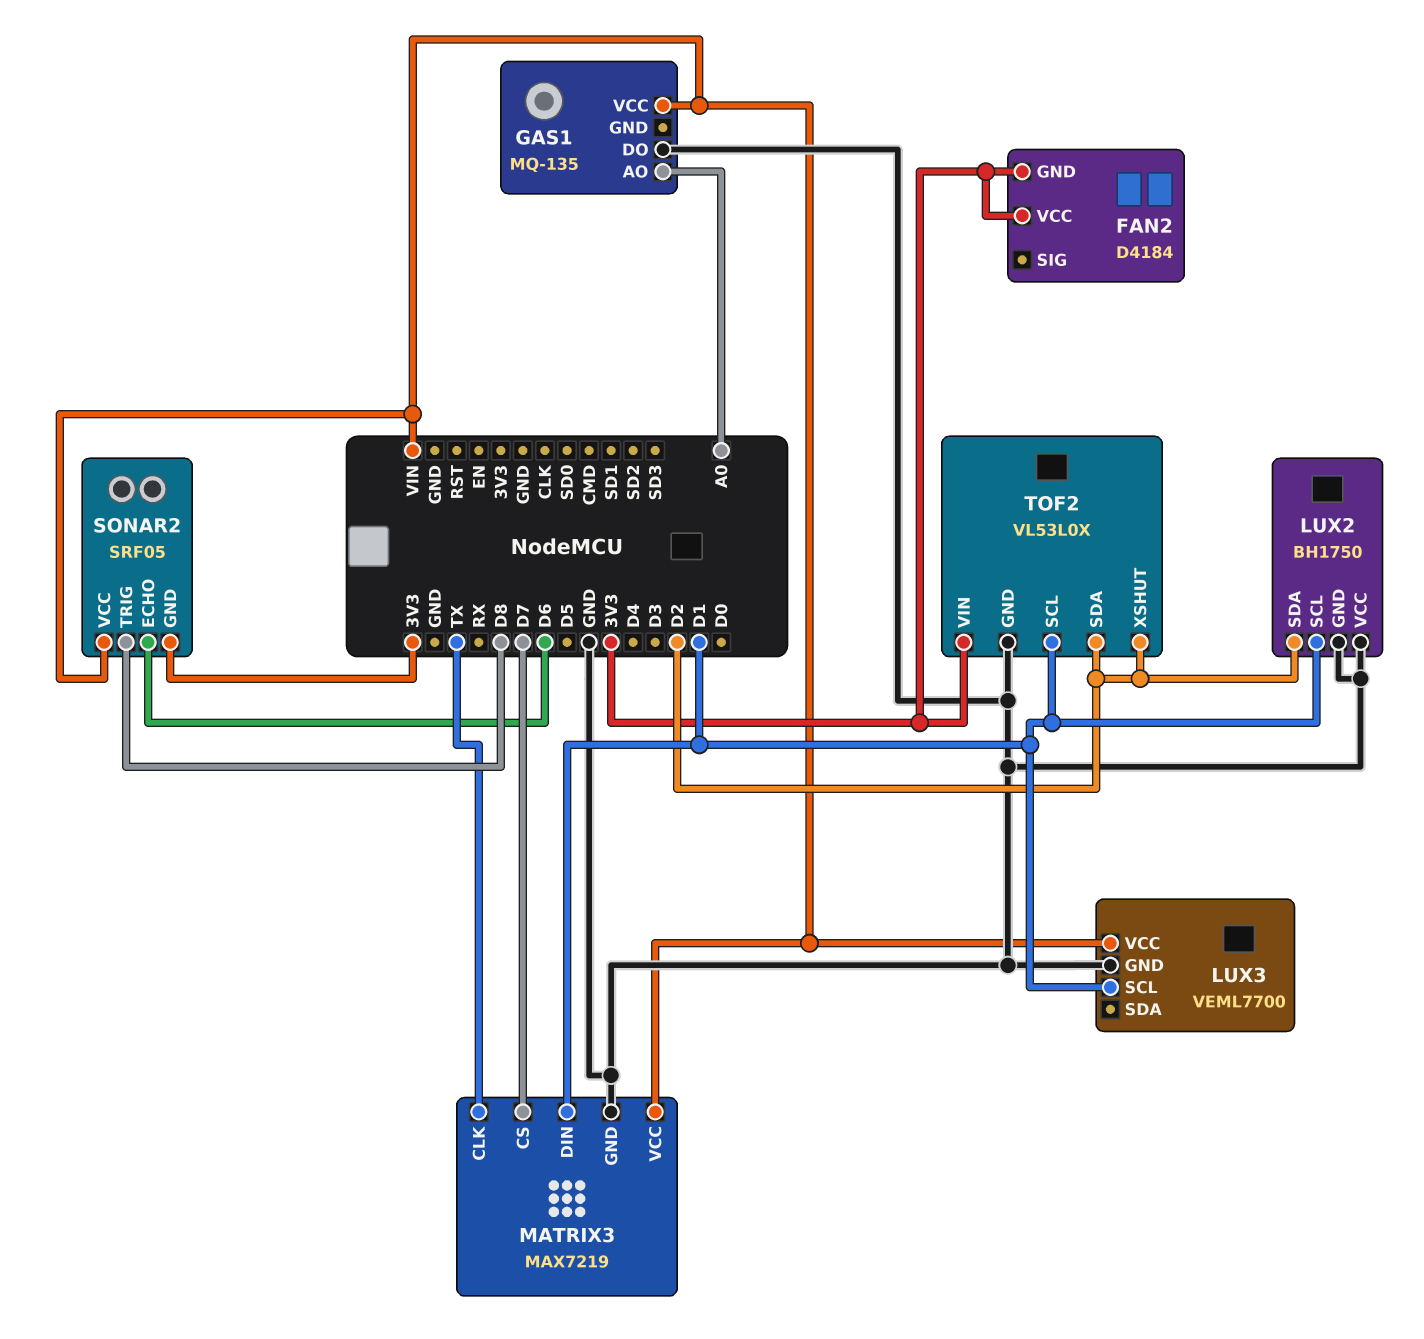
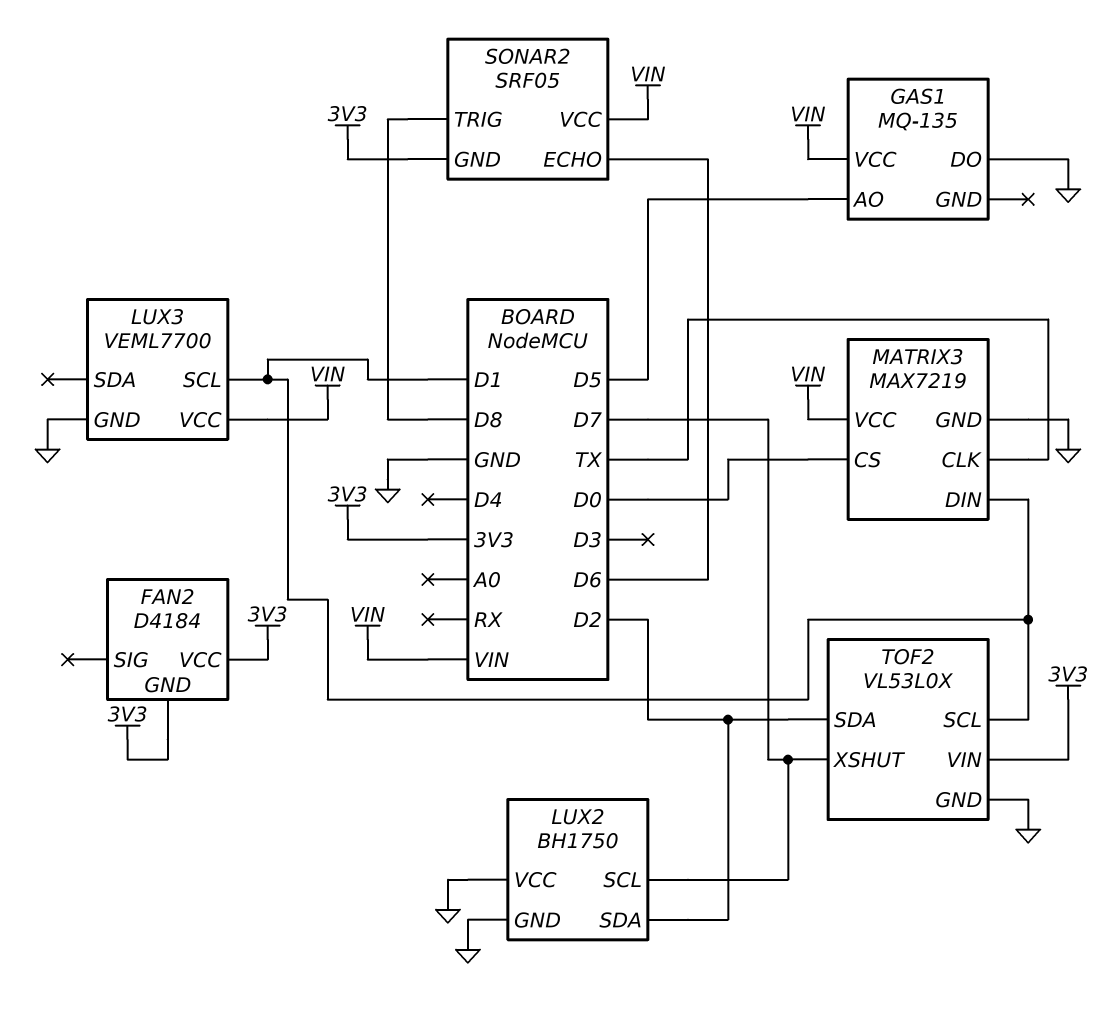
GAS1 pin AO: A0 -> D5
LUX2 pin SCL: D1 -> D7
MATRIX3 pin CS: D7 -> D0
TOF2 pin XSHUT: D2 -> D7

